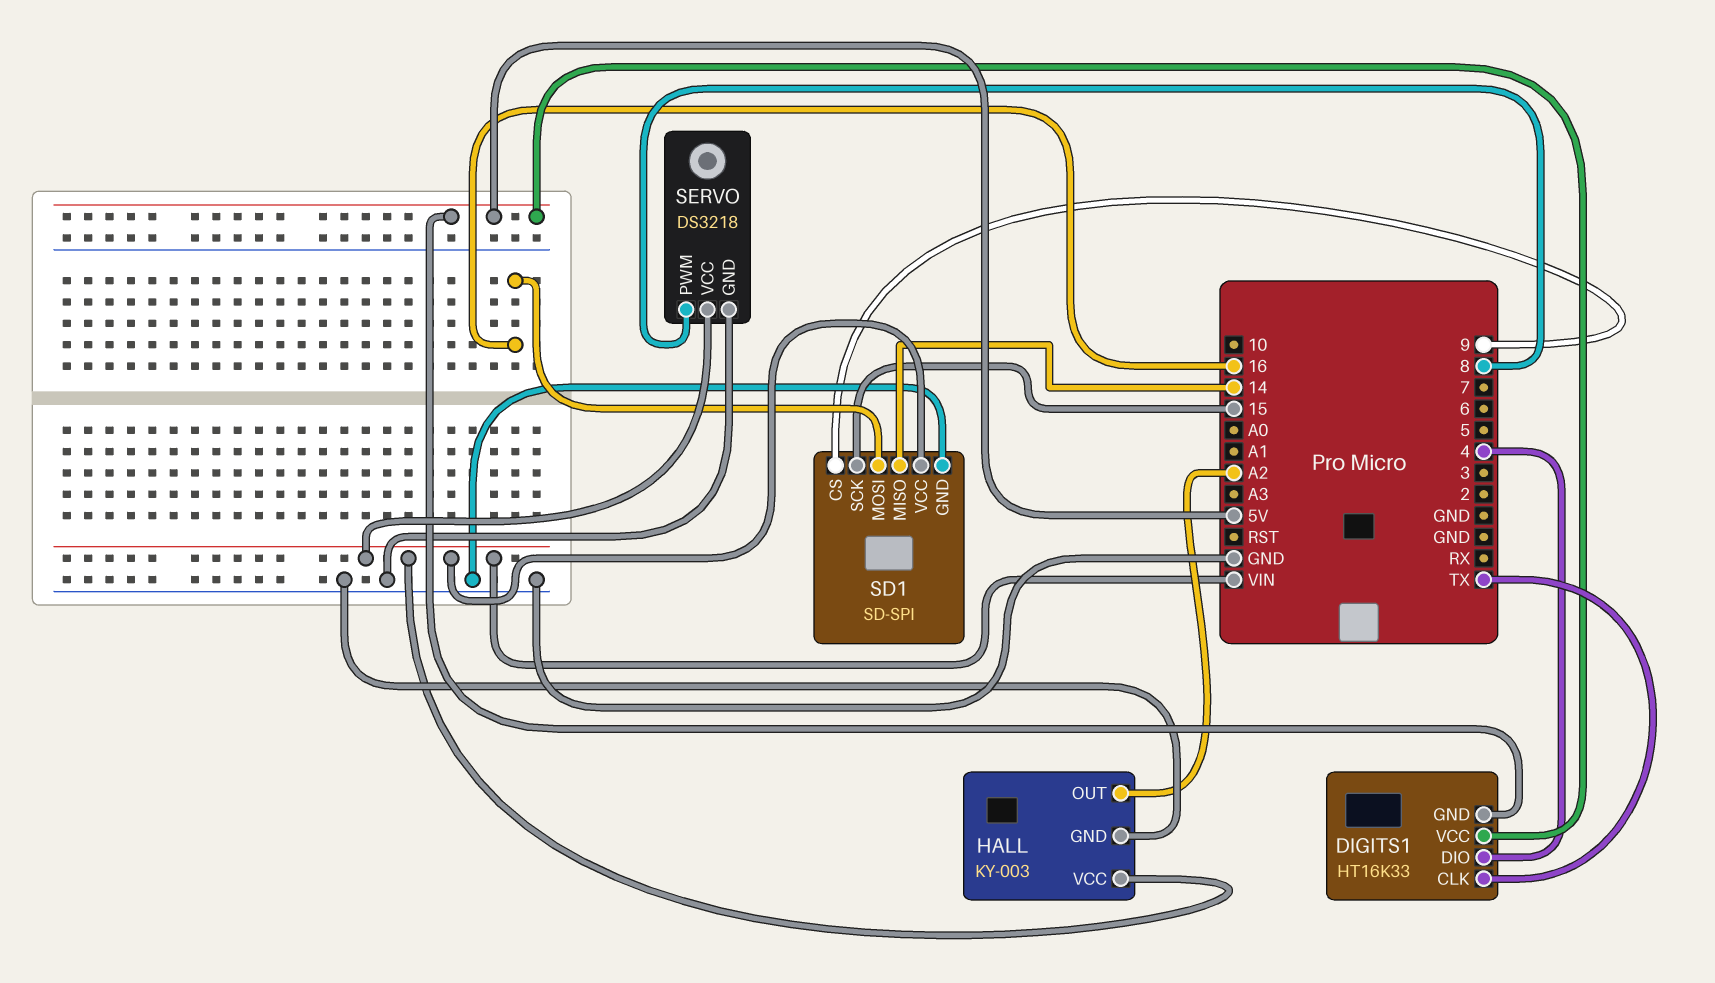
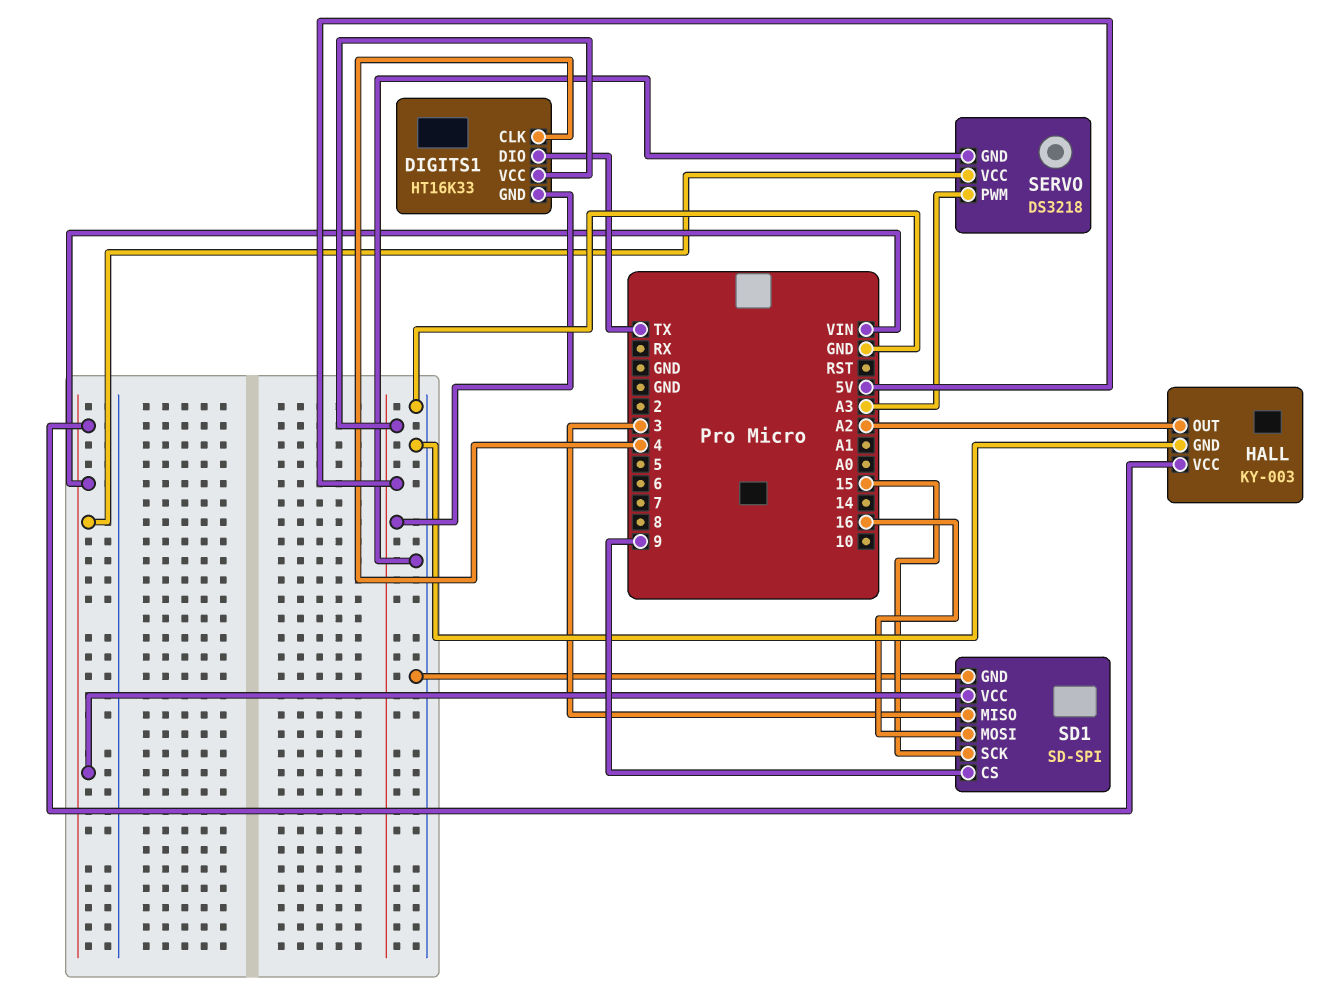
DIGITS1 pin CLK: TX -> 4
DIGITS1 pin DIO: 4 -> TX
SD1 pin MISO: 14 -> 3
SERVO pin PWM: 8 -> A3

